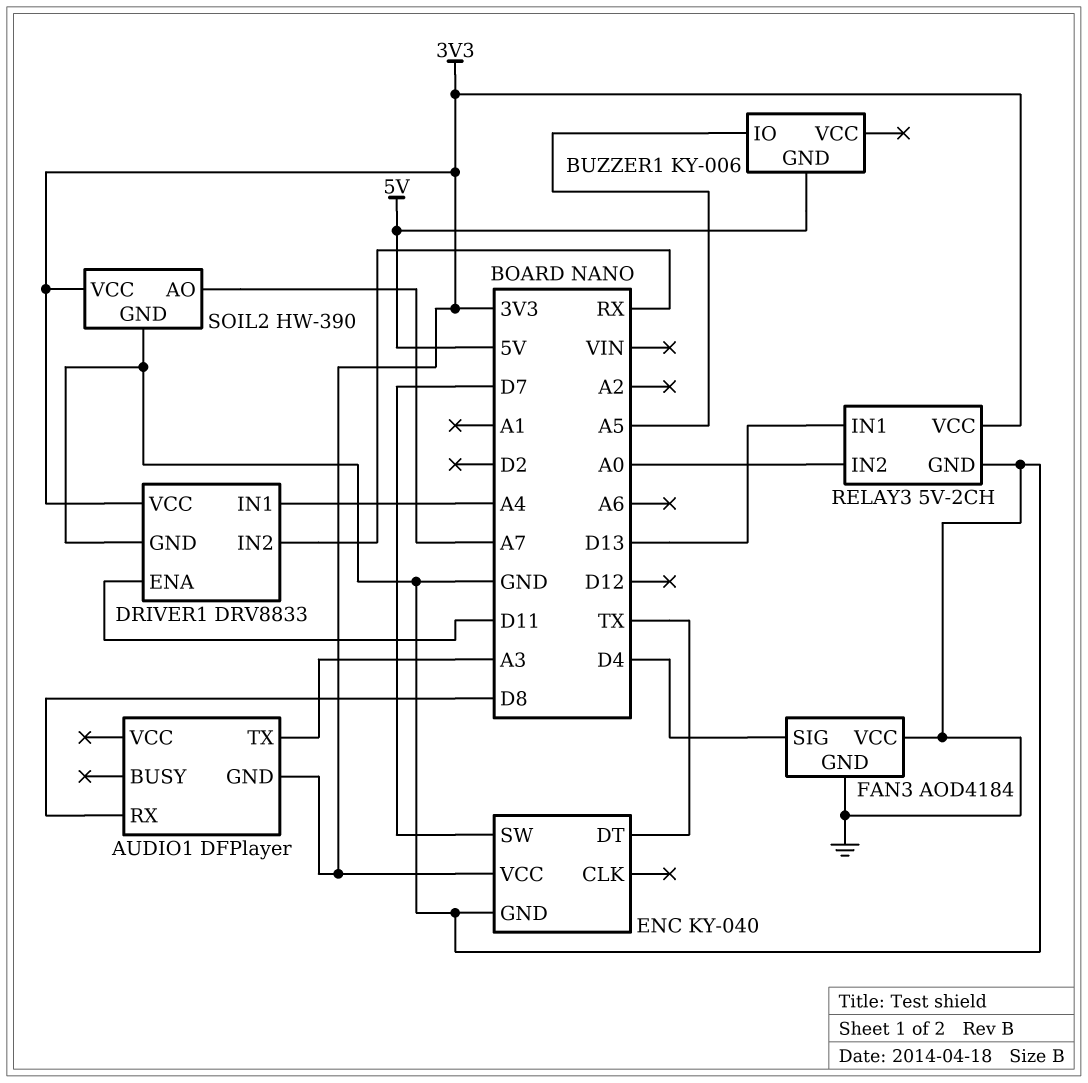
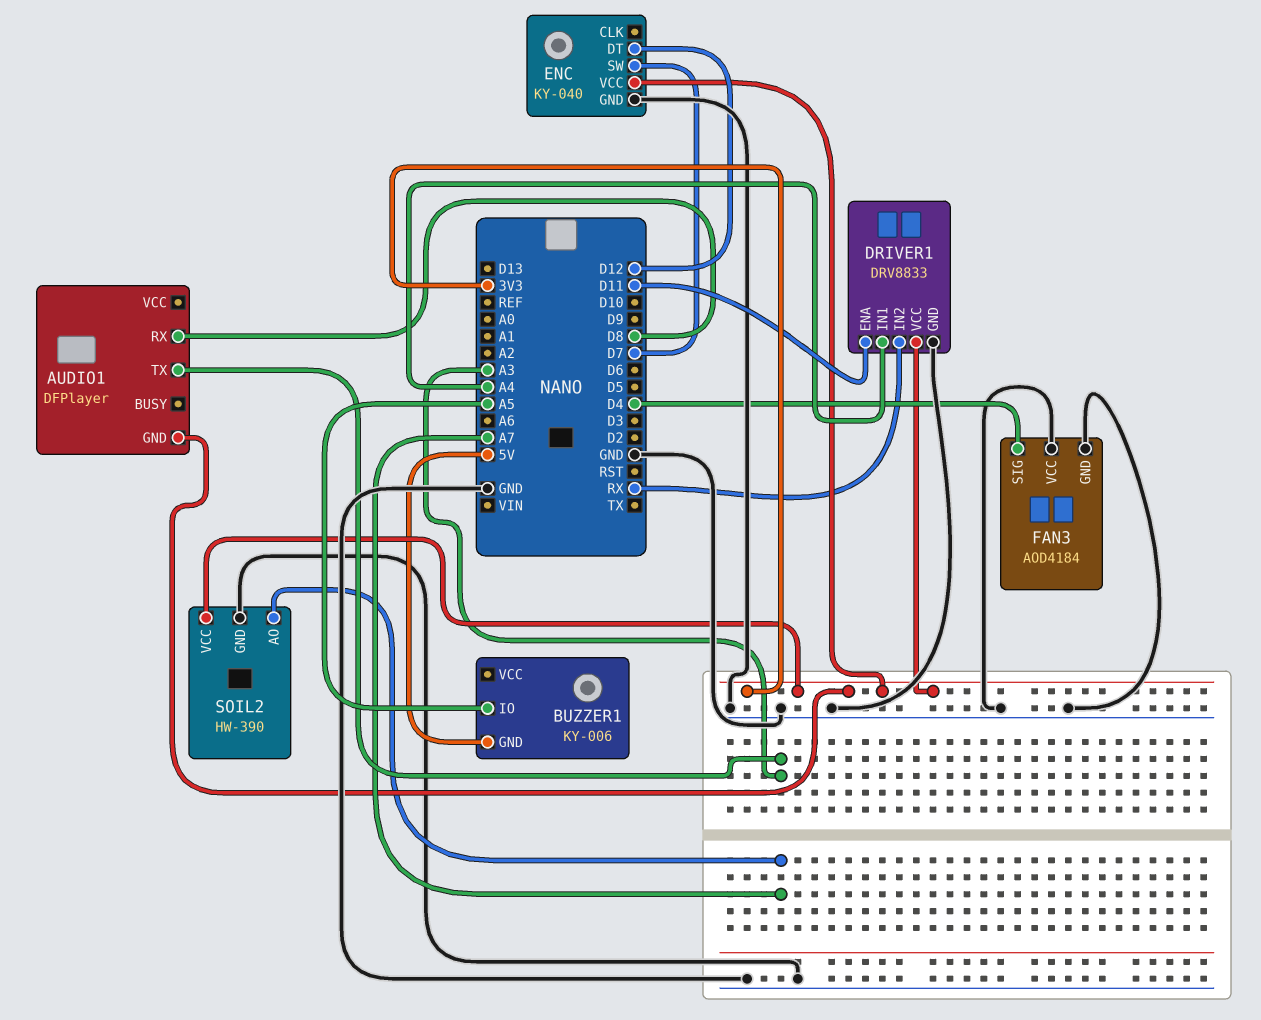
ENC pin DT: TX -> D12
RELAY3: 5V-2CH -> none
RELAY3 pin GND: GND -> none
RELAY3 pin IN1: D13 -> none
RELAY3 pin IN2: A0 -> none
RELAY3 pin VCC: 3V3 -> none

